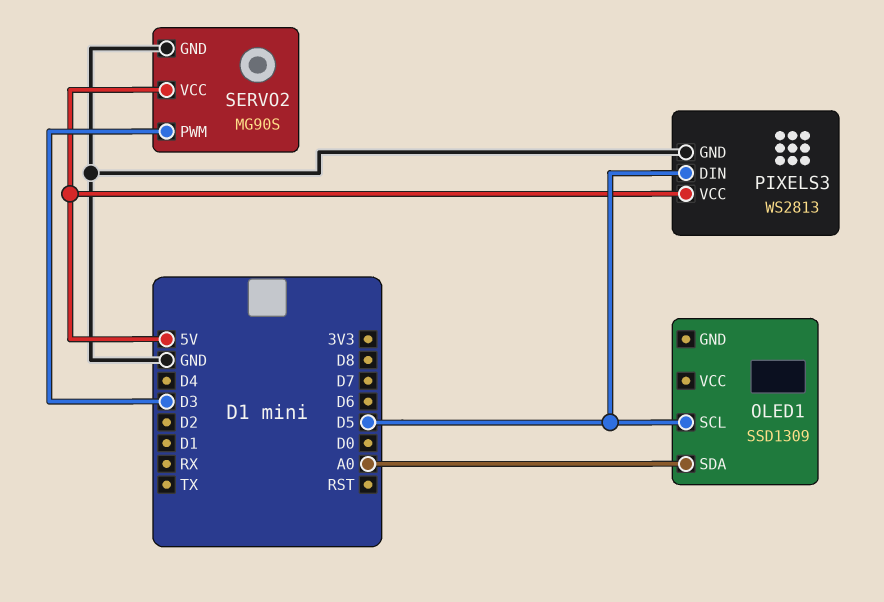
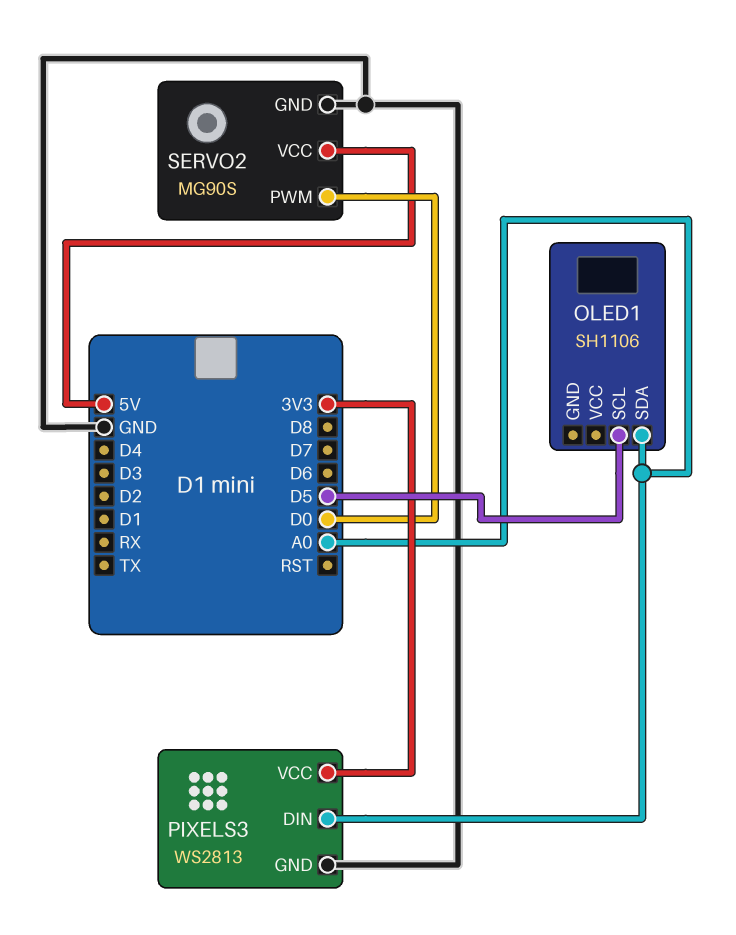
OLED1: SSD1309 -> SH1106
PIXELS3 pin DIN: D5 -> A0
PIXELS3 pin VCC: 5V -> 3V3
SERVO2 pin PWM: D3 -> D0

